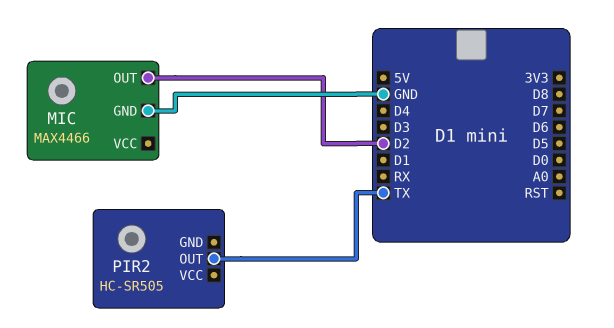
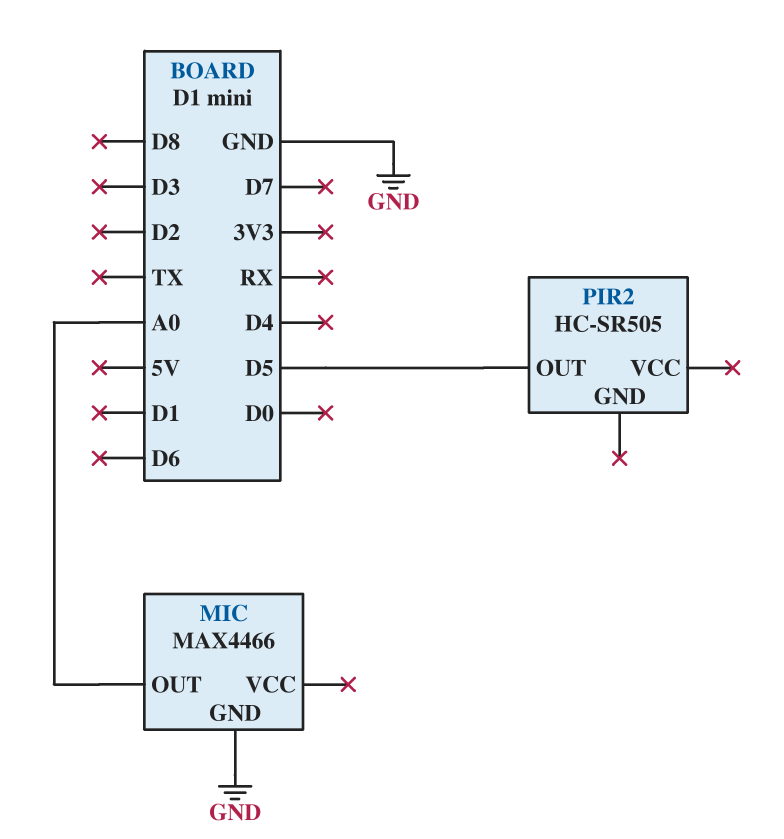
MIC pin OUT: D2 -> A0
PIR2 pin OUT: TX -> D5

